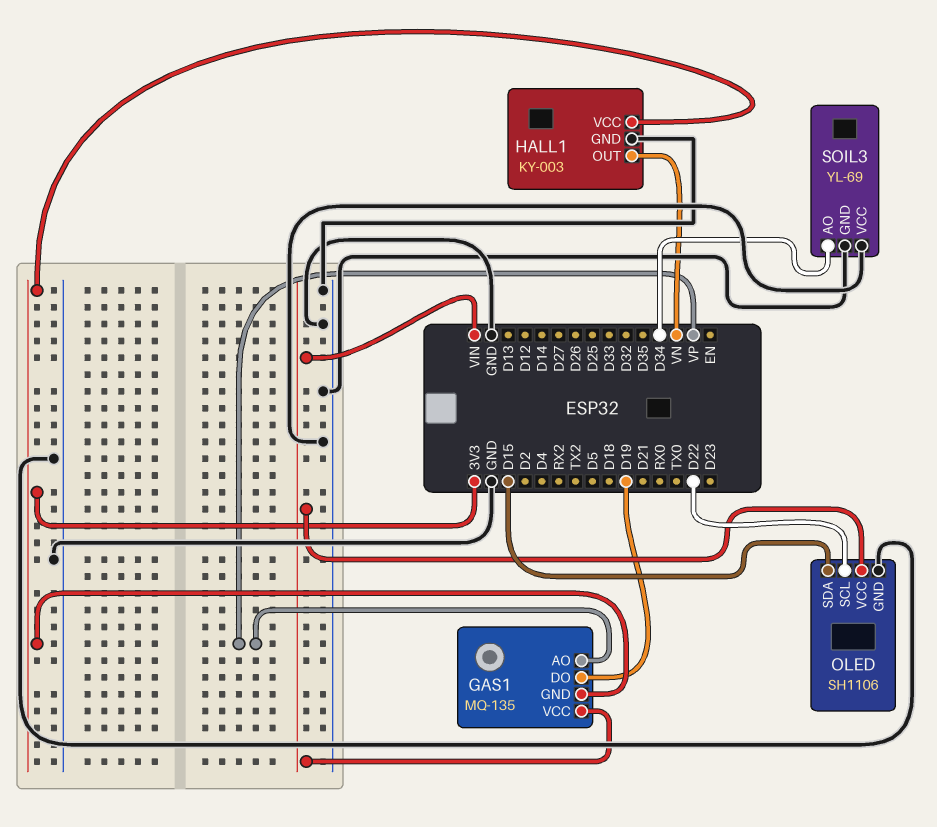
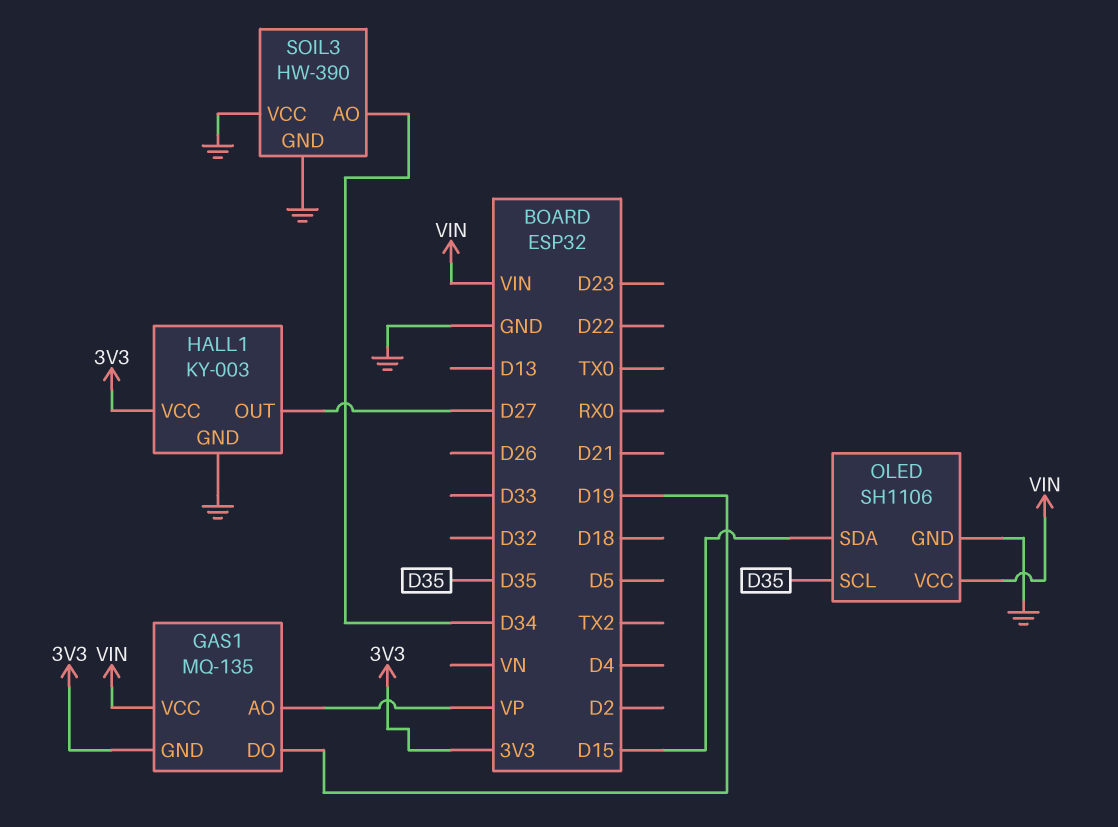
HALL1 pin OUT: VN -> D27
OLED pin SCL: D22 -> D35
SOIL3: YL-69 -> HW-390

